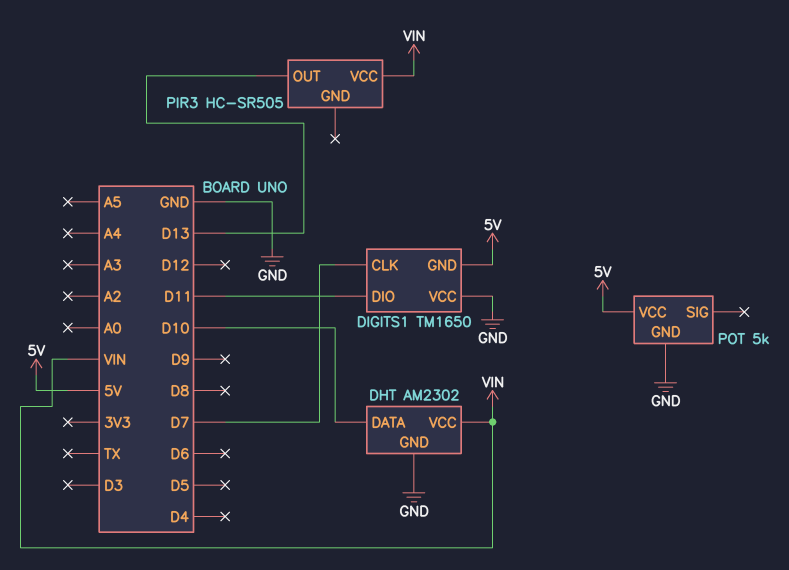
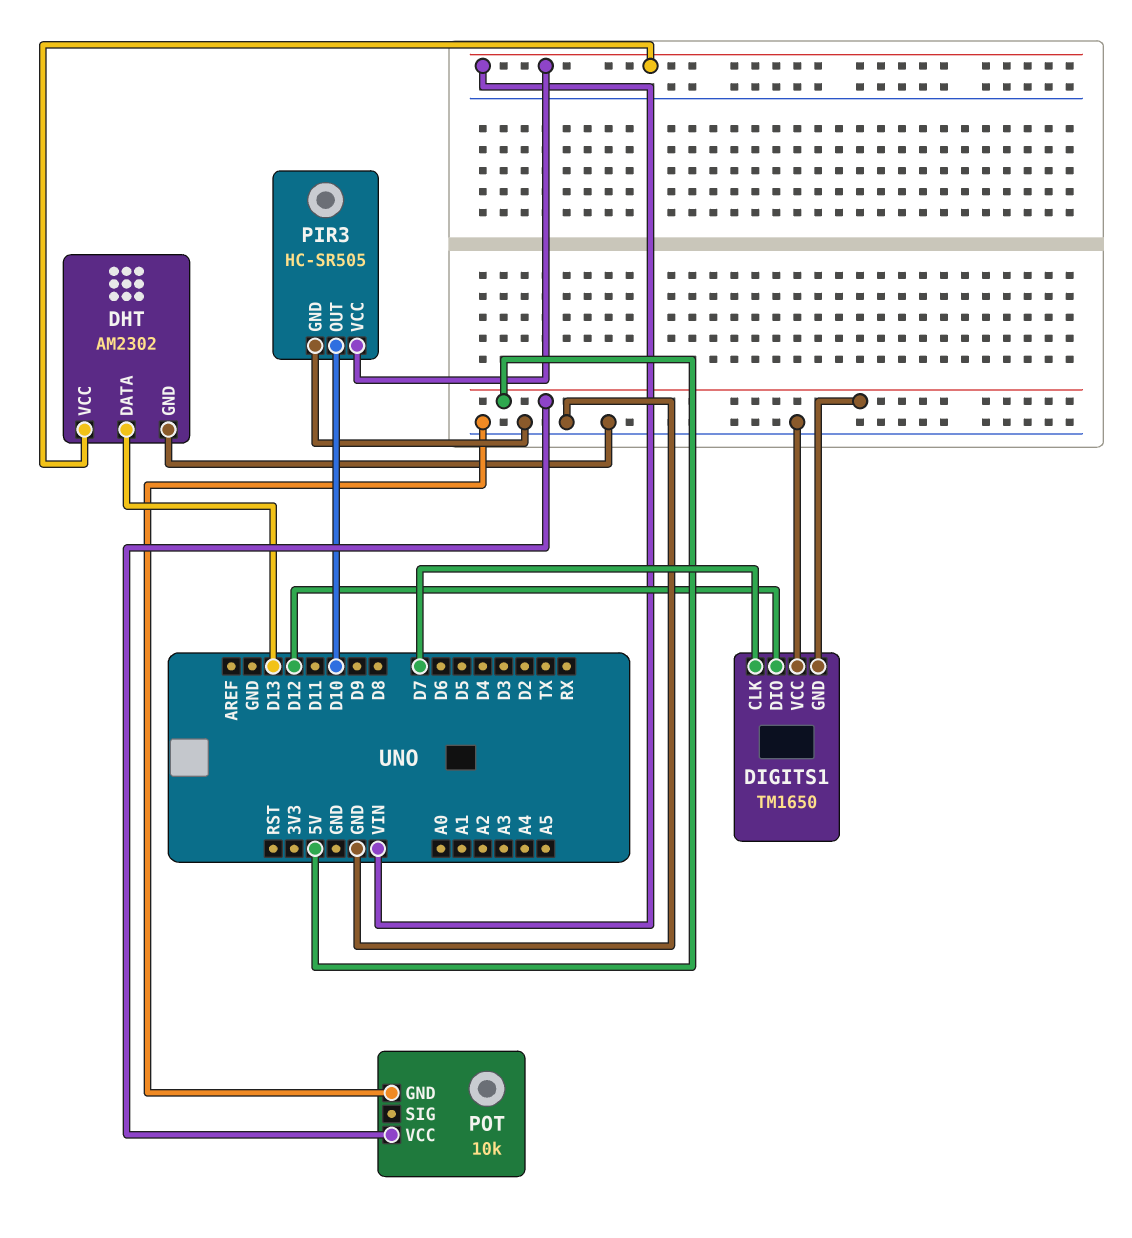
DHT pin DATA: D10 -> D13
DIGITS1 pin DIO: D11 -> D12
PIR3 pin GND: none -> GND
PIR3 pin OUT: D13 -> D10
POT: 5k -> 10k

